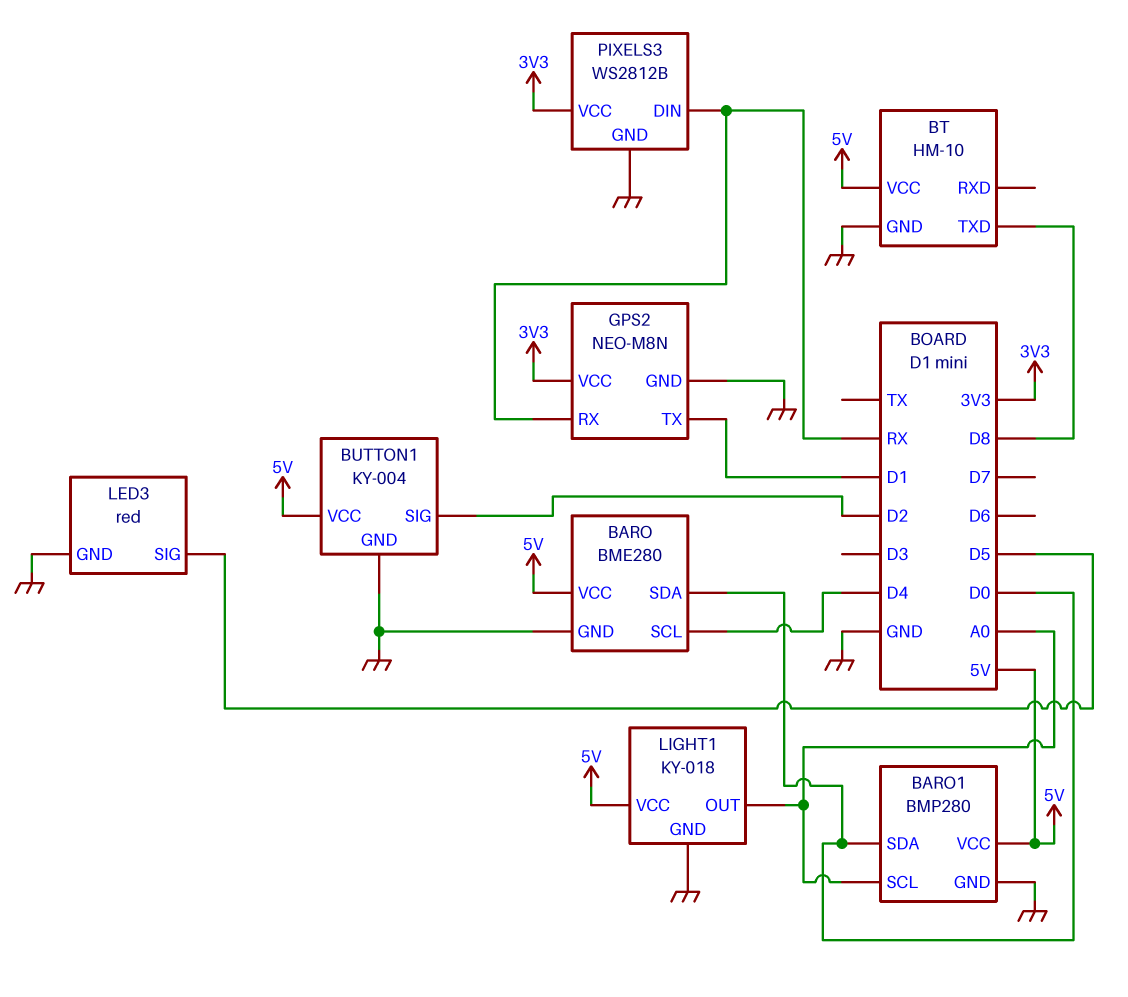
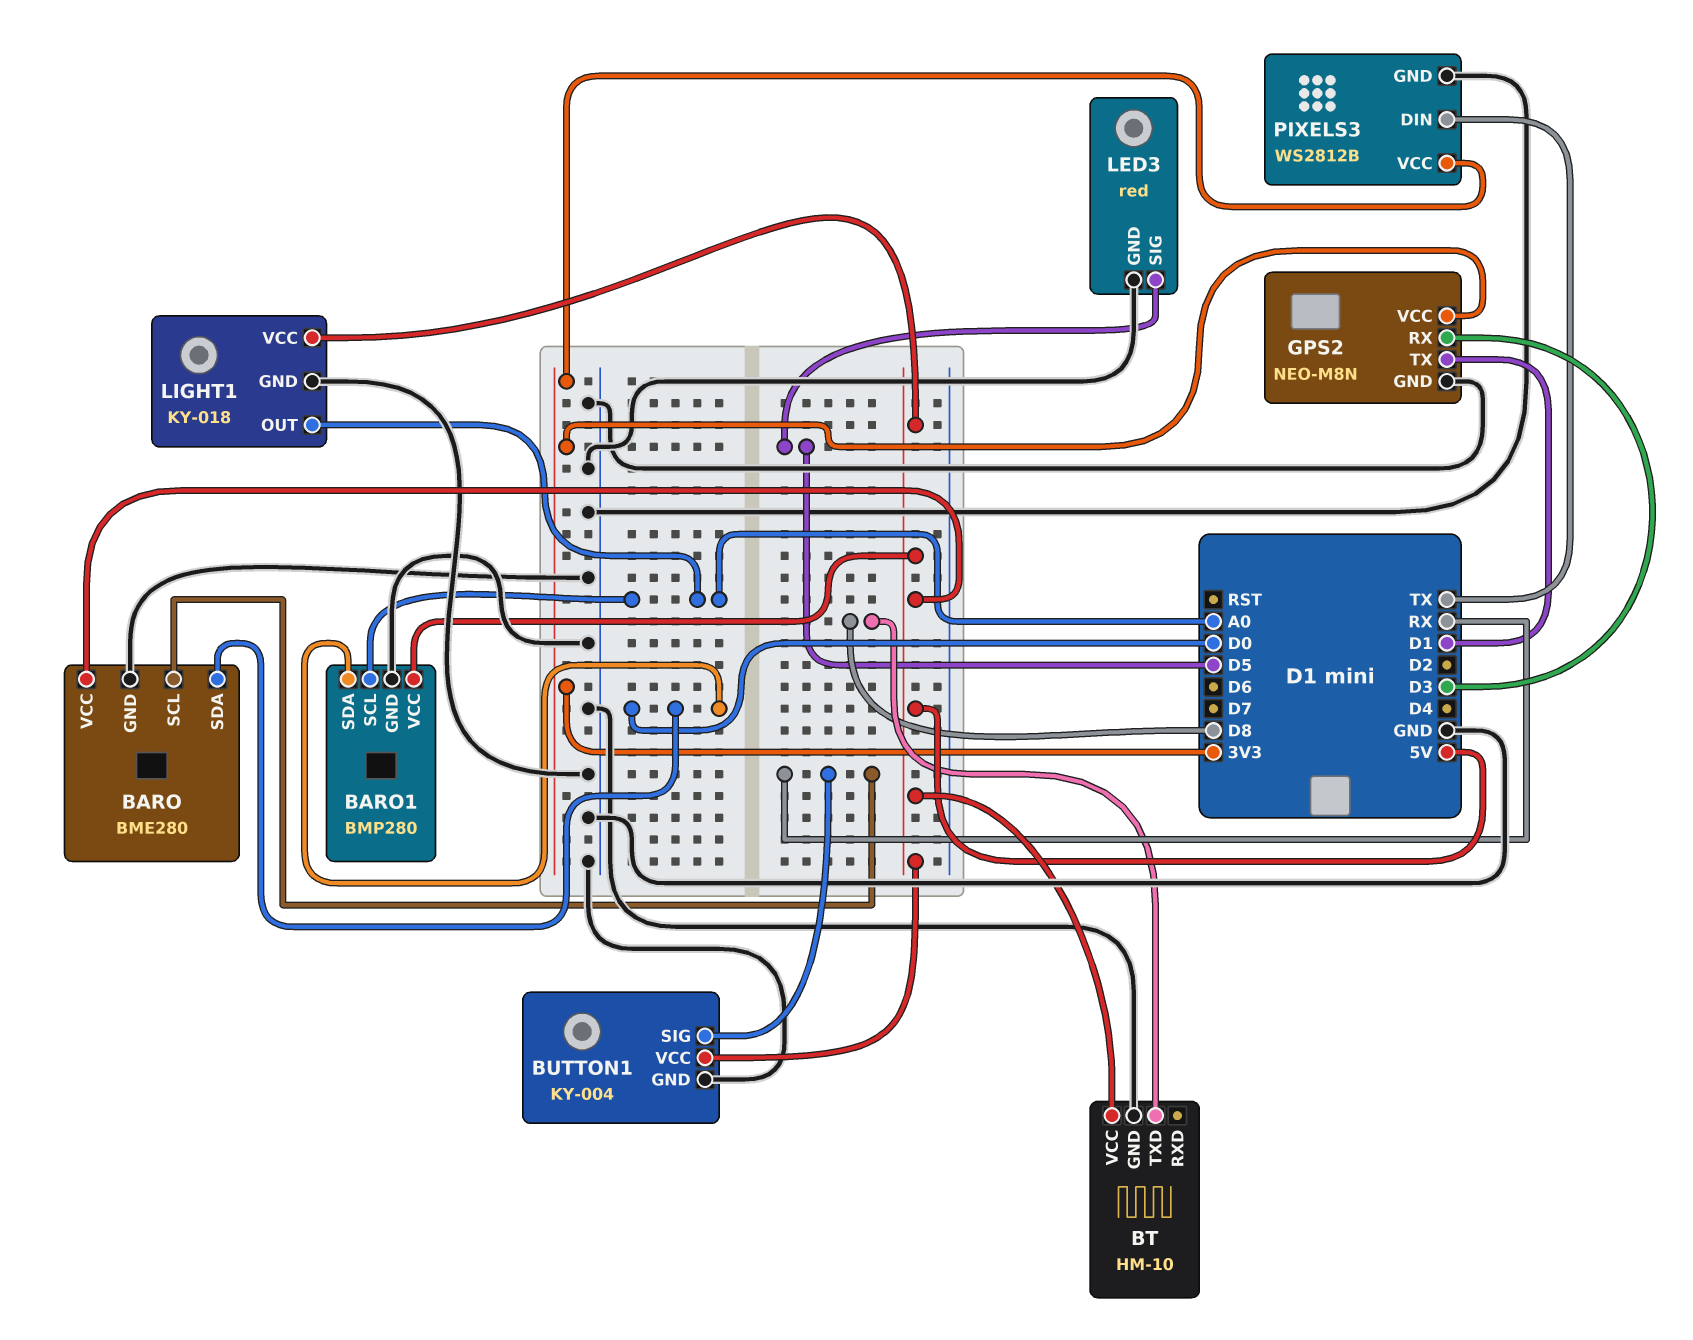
BARO pin SCL: D4 -> RX
BUTTON1 pin SIG: D2 -> RX
GPS2 pin RX: RX -> D3
PIXELS3 pin DIN: RX -> TX

